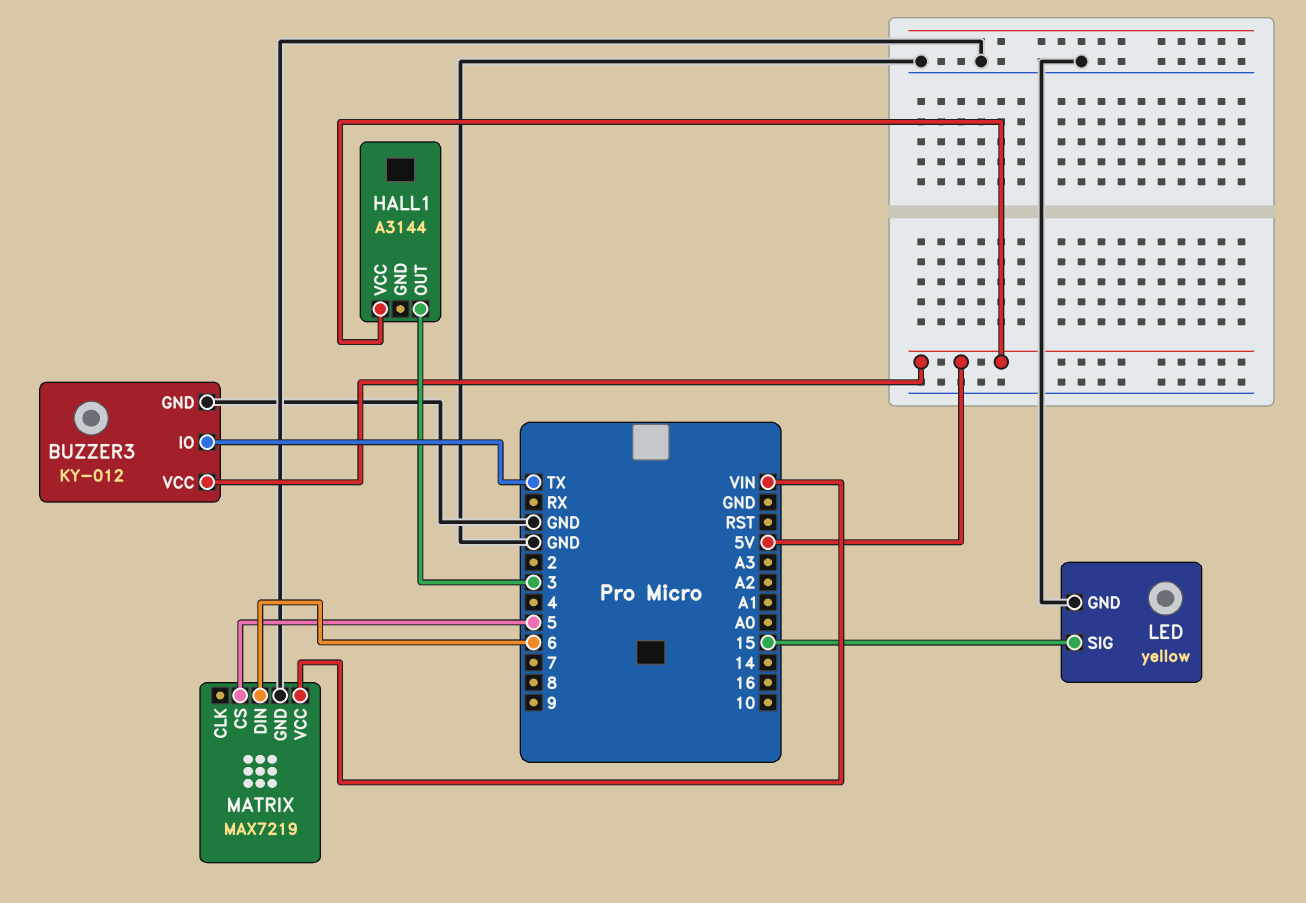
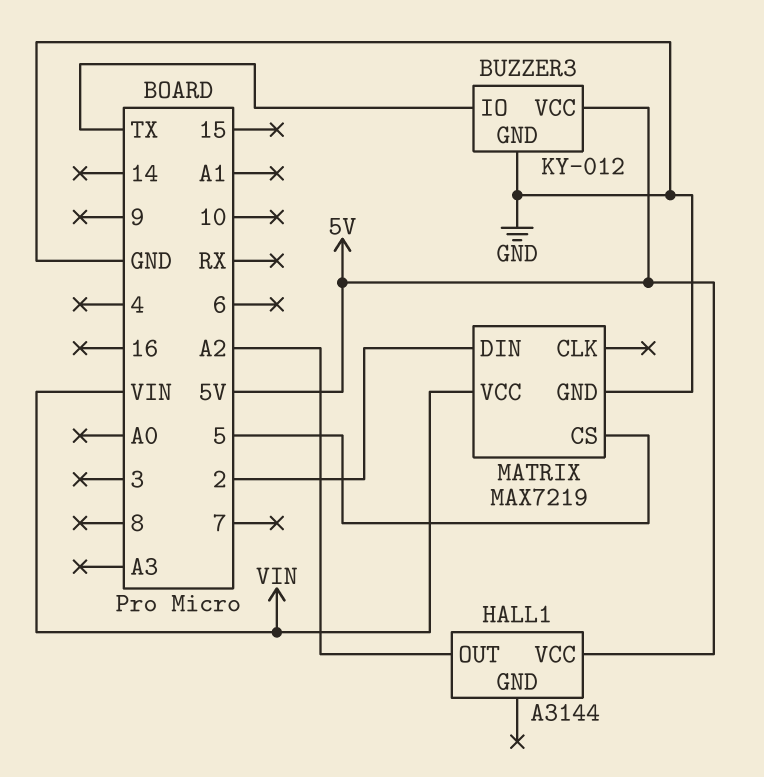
HALL1 pin OUT: 3 -> A2
LED: yellow -> none
LED pin GND: GND -> none
LED pin SIG: 15 -> none
MATRIX pin DIN: 6 -> 2

